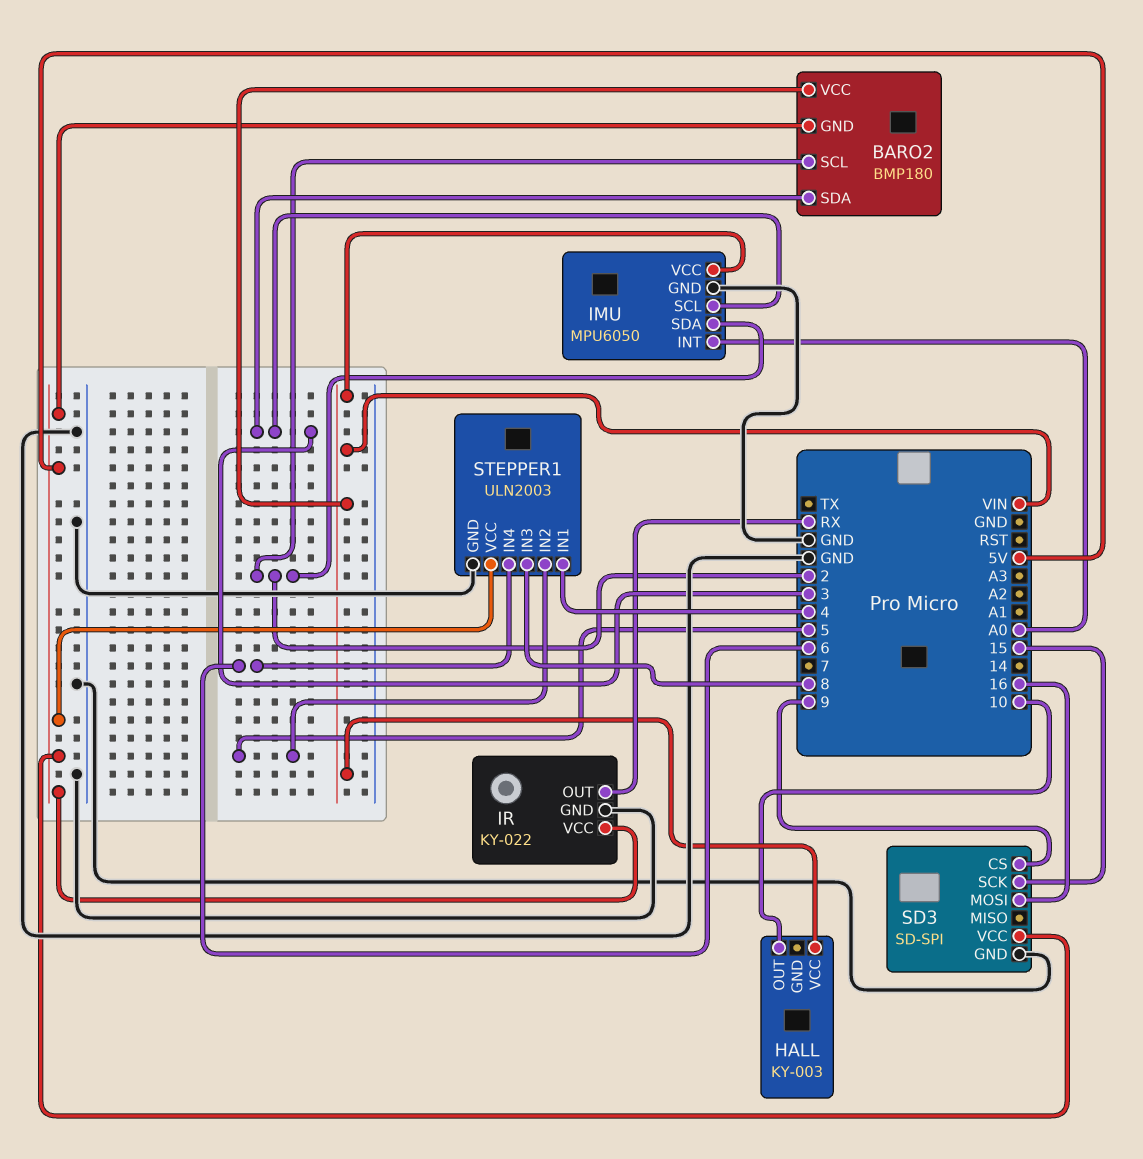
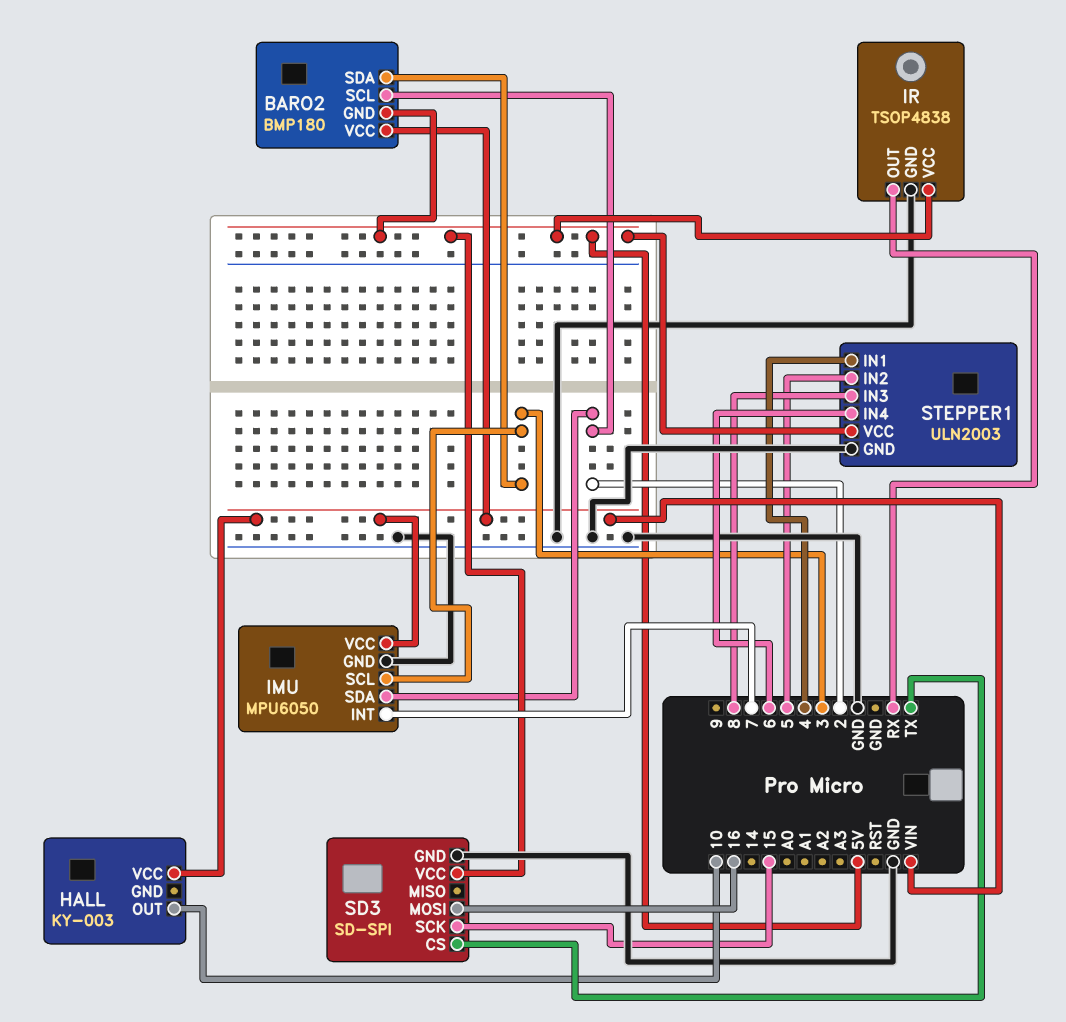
IMU pin INT: A0 -> 7
IR: KY-022 -> TSOP4838
SD3 pin CS: 9 -> TX

